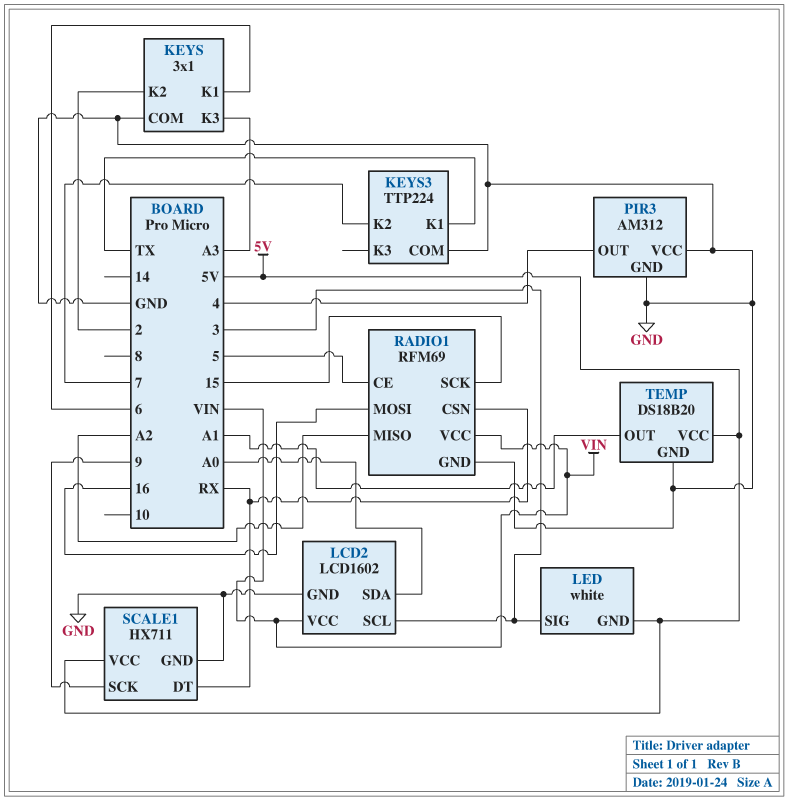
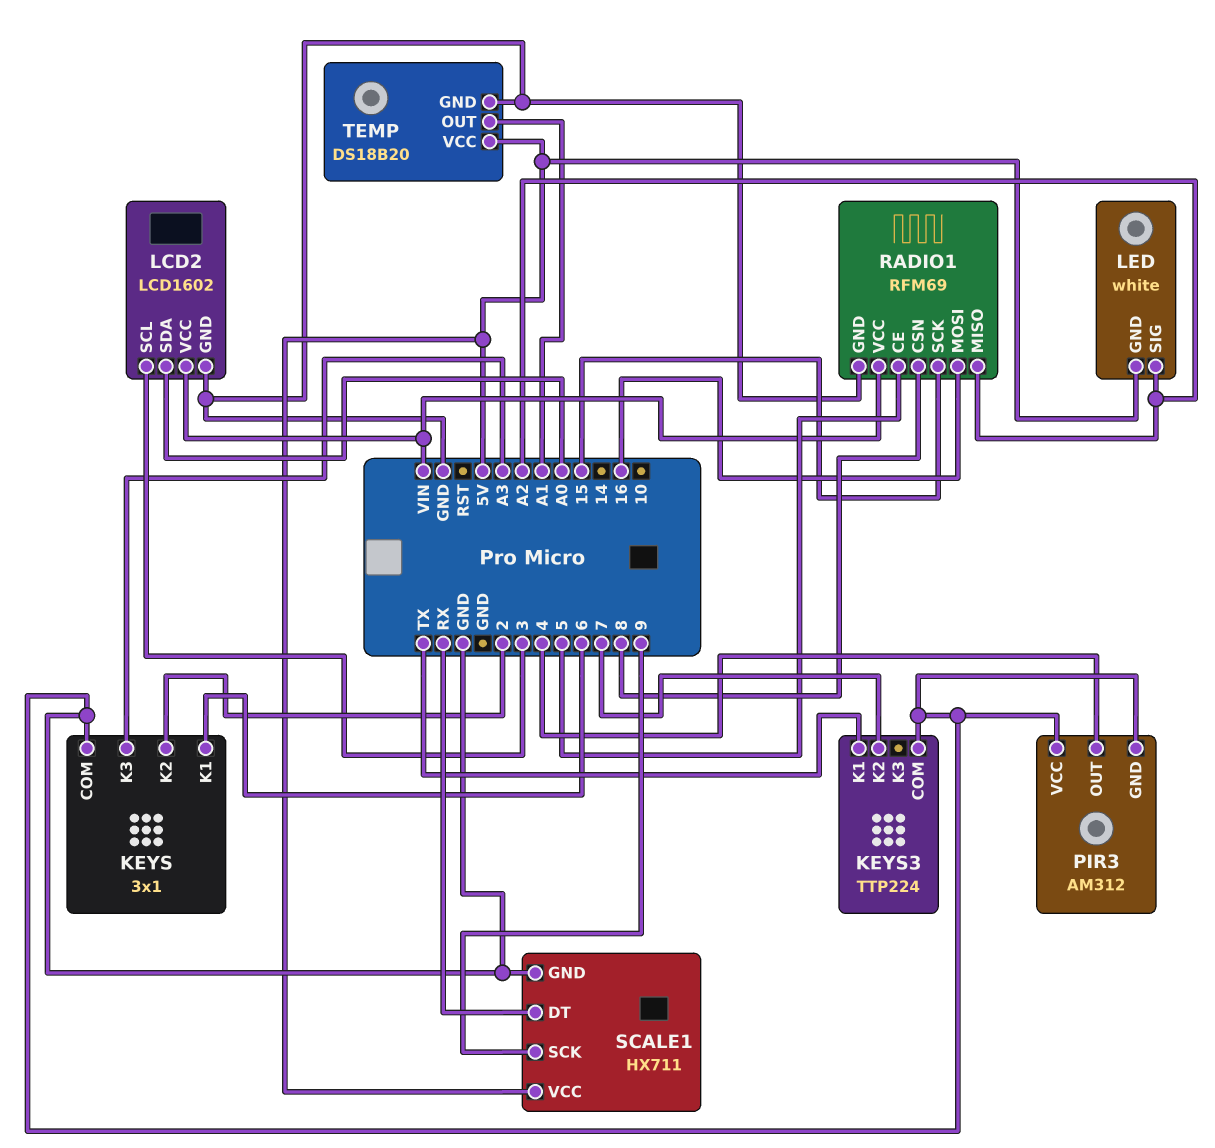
LED pin SIG: 3 -> A2
RADIO1 pin CSN: RX -> 8

